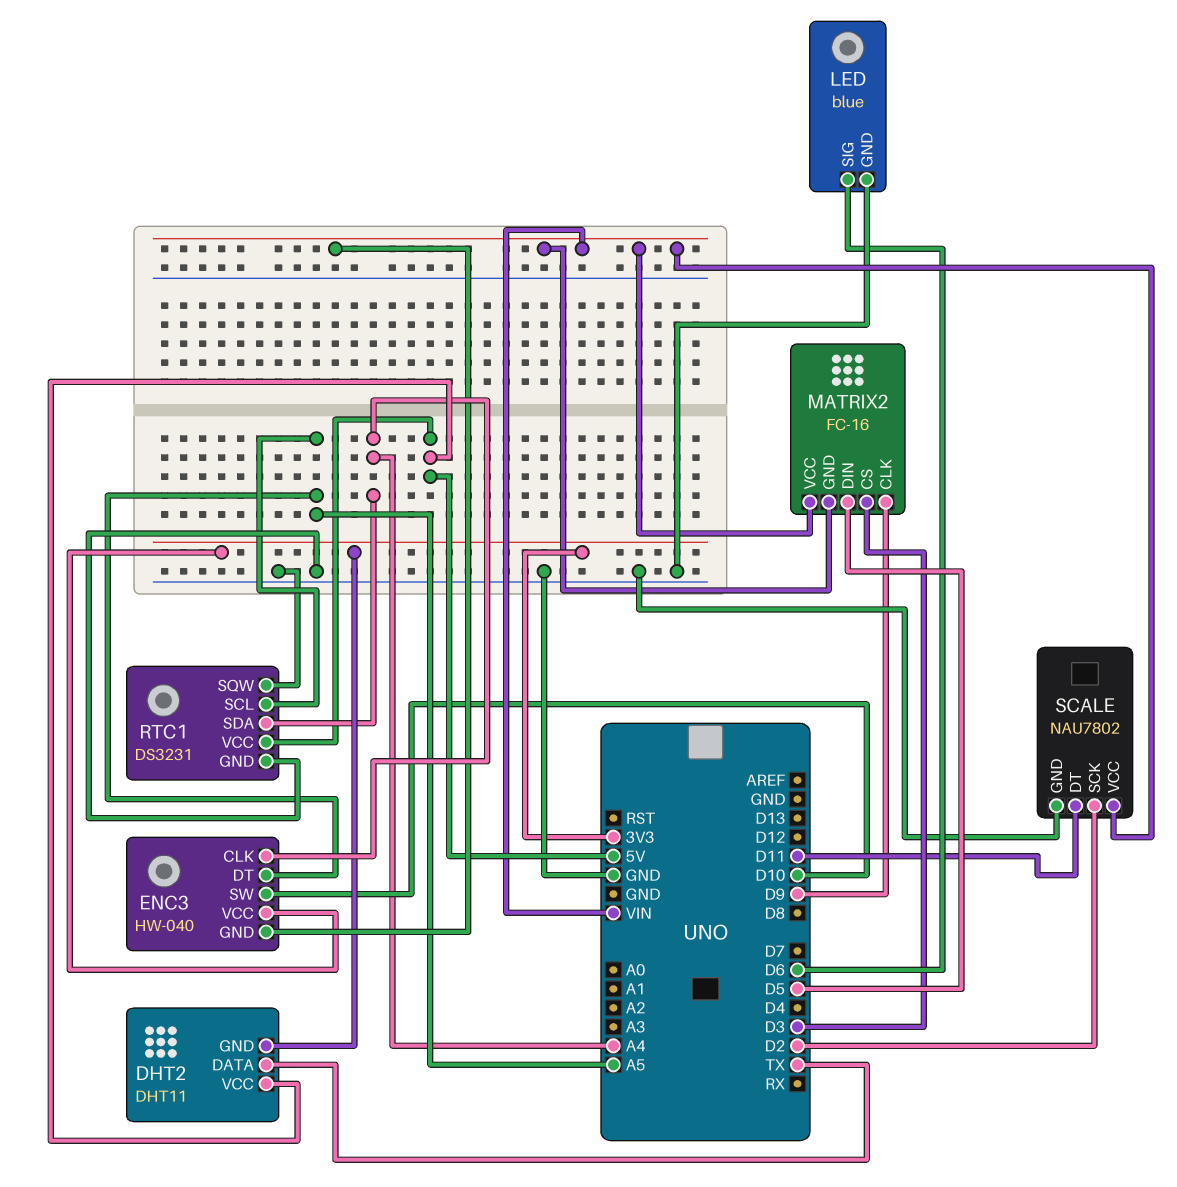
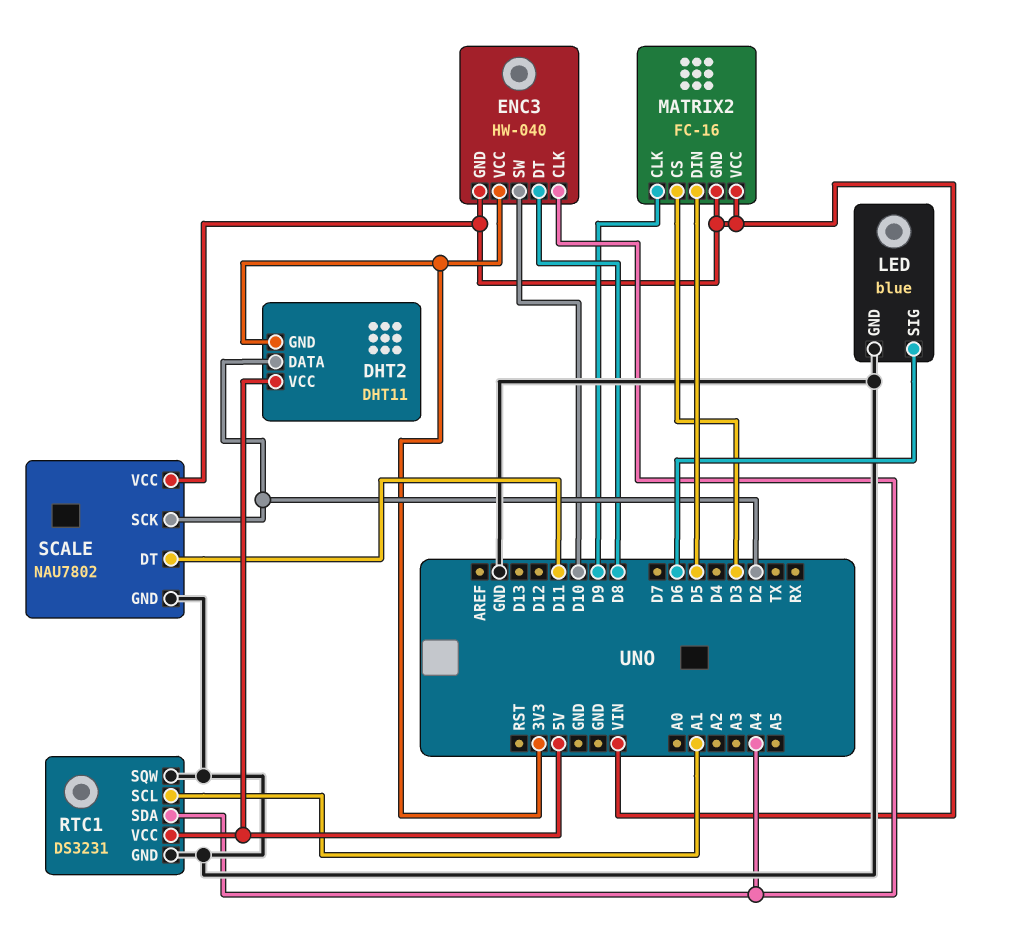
DHT2 pin DATA: TX -> D2
ENC3 pin DT: A5 -> D8
RTC1 pin SCL: A5 -> A1

